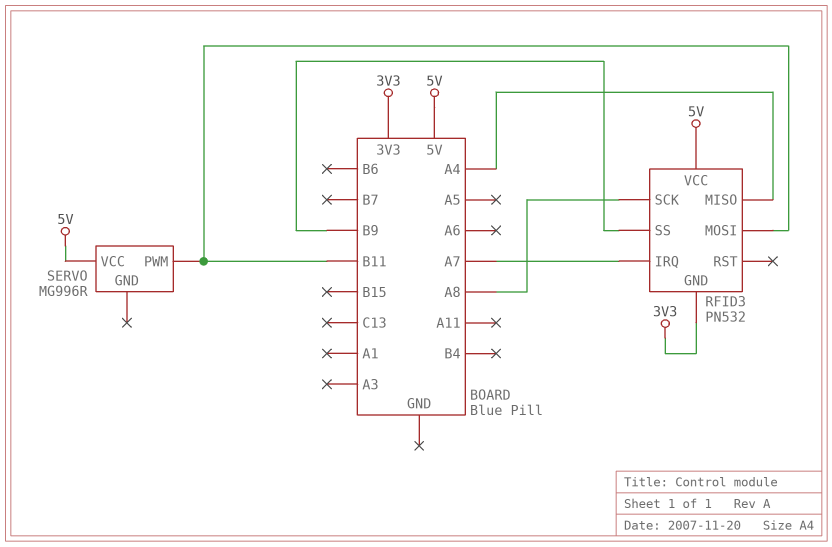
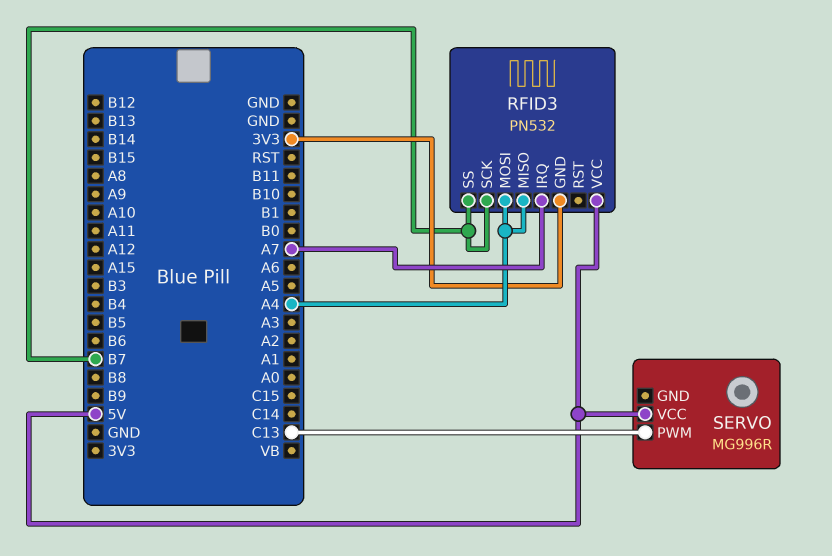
RFID3 pin MOSI: B11 -> A4
RFID3 pin SCK: A8 -> B7
RFID3 pin SS: B9 -> B7
SERVO pin PWM: B11 -> C13

